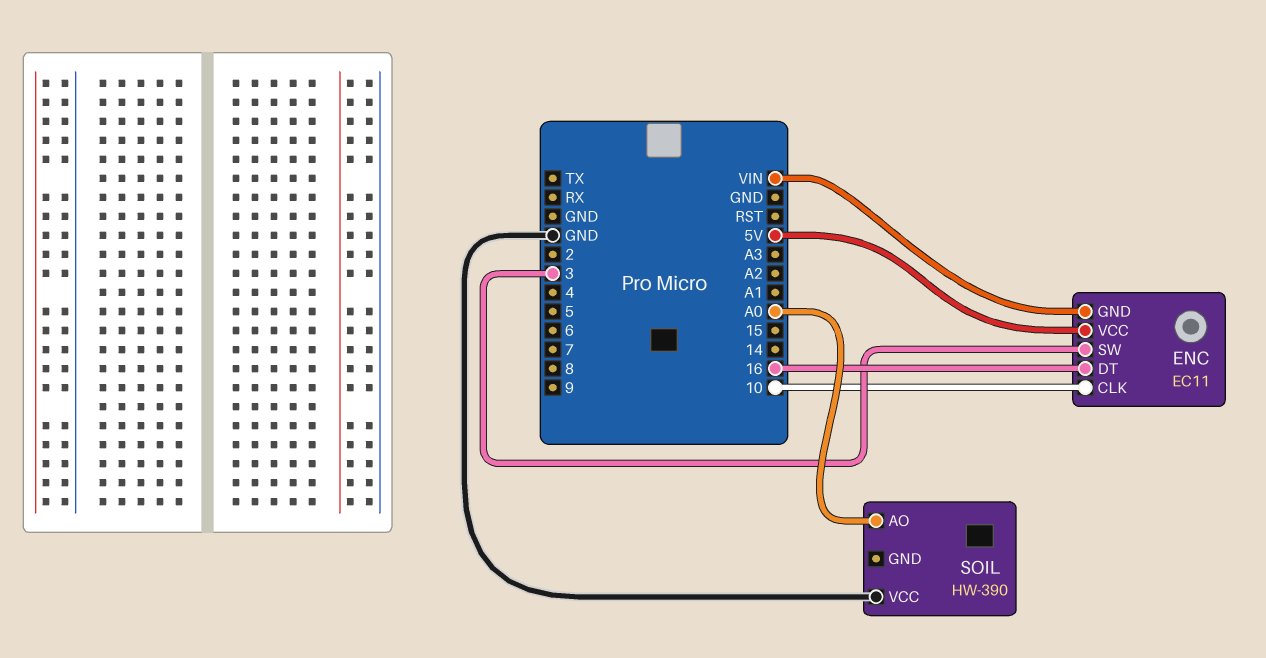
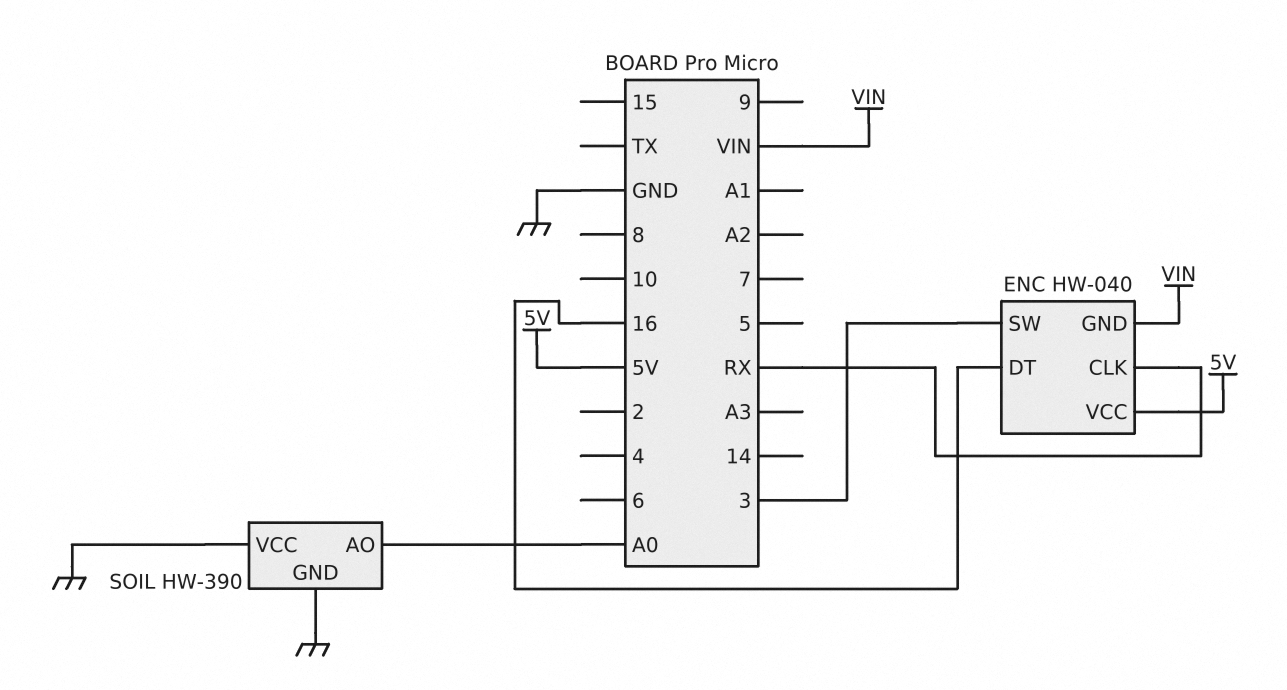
ENC: EC11 -> HW-040
ENC pin CLK: 10 -> RX
SOIL pin GND: none -> GND

